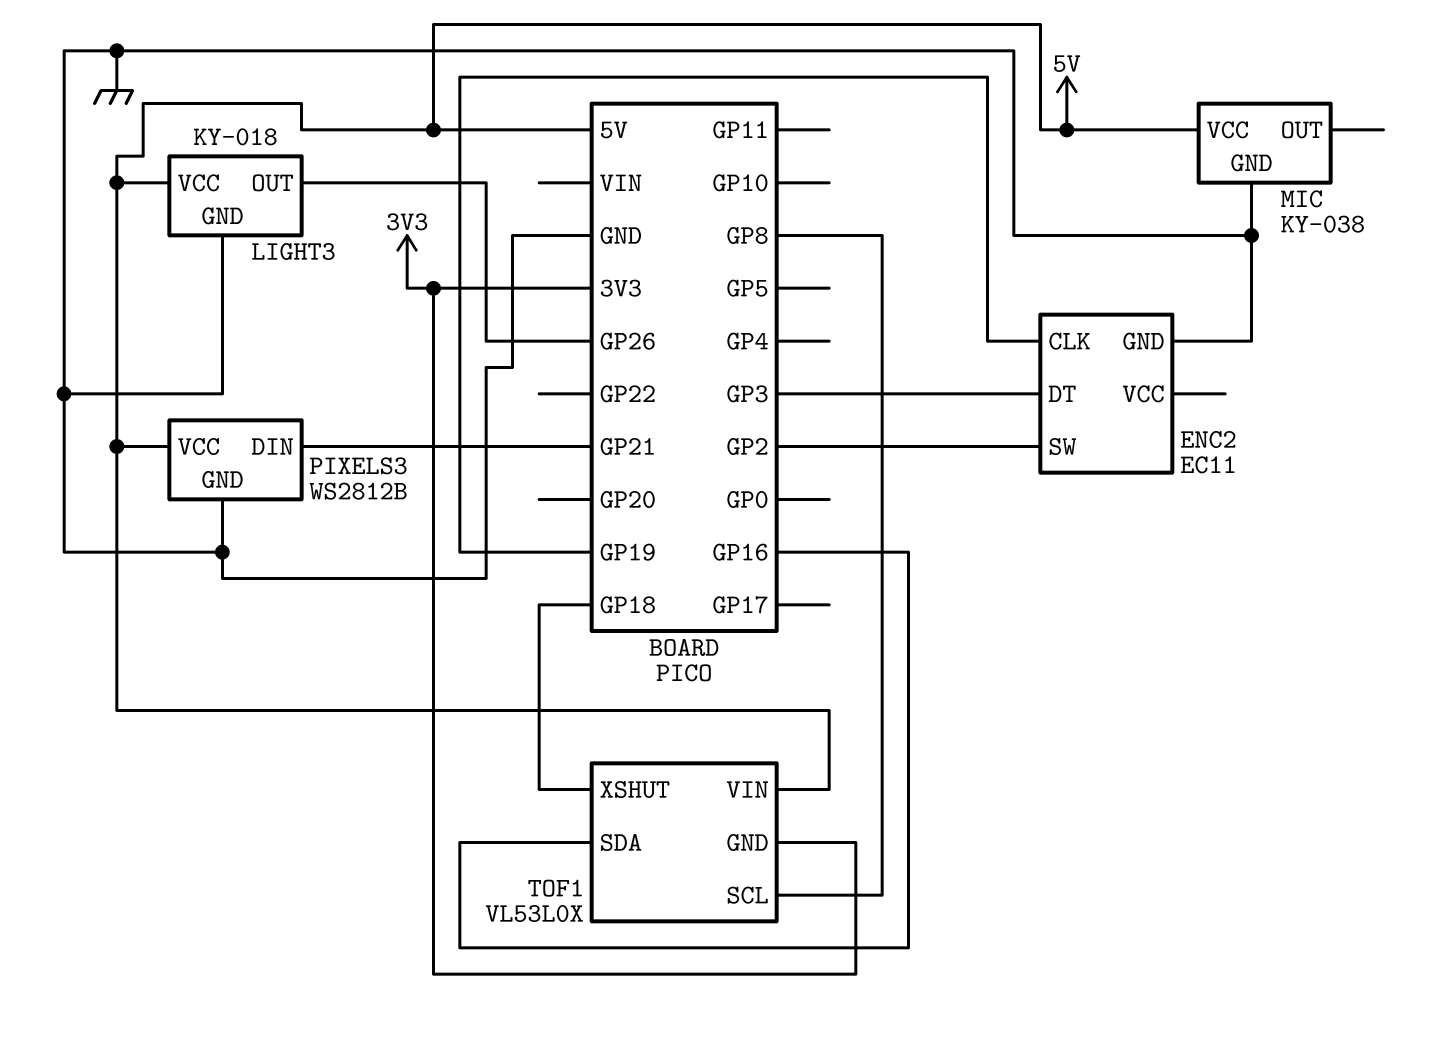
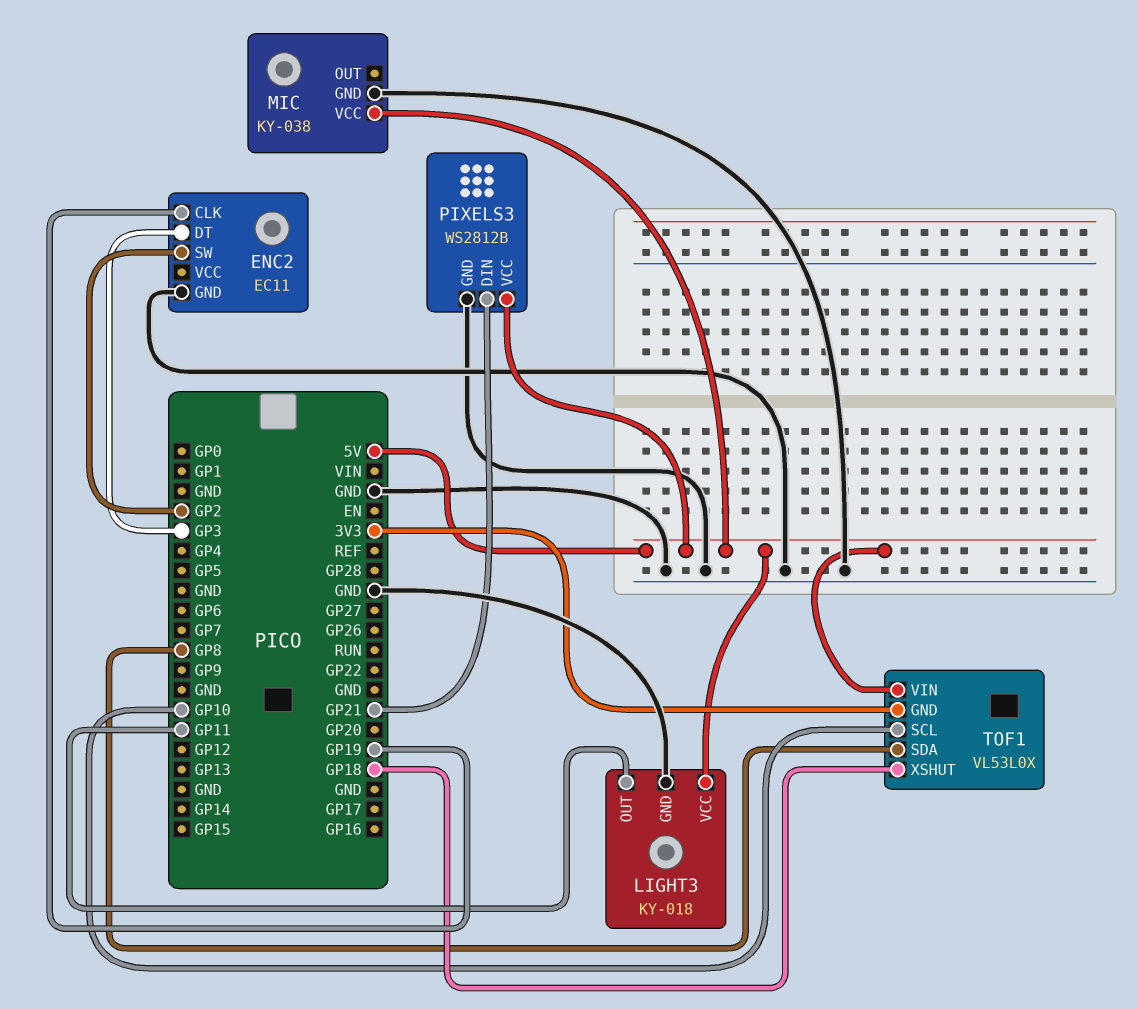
LIGHT3 pin OUT: GP26 -> GP11
TOF1 pin SCL: GP8 -> GP10
TOF1 pin SDA: GP16 -> GP8

